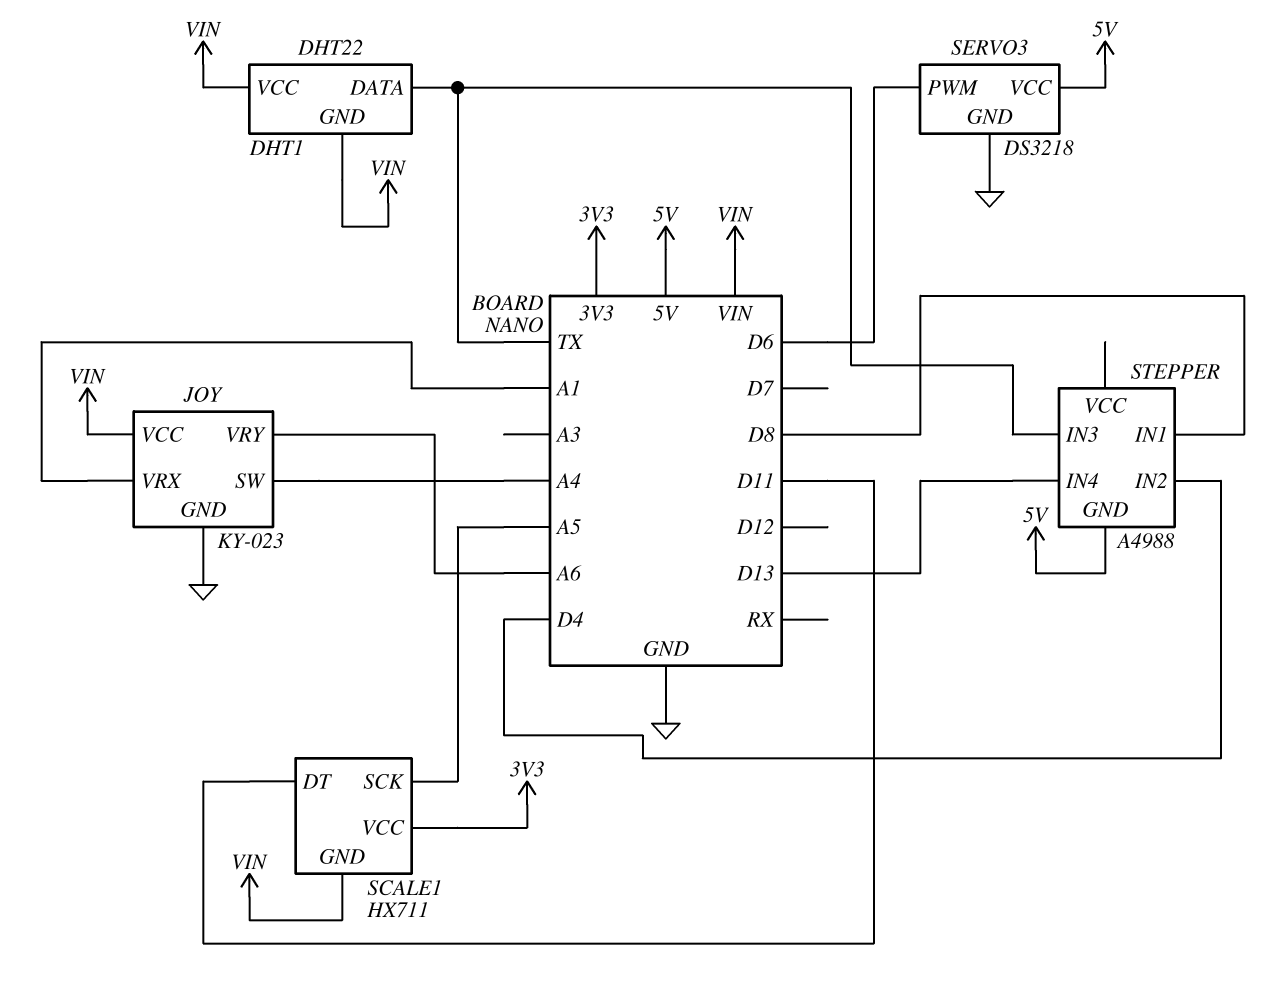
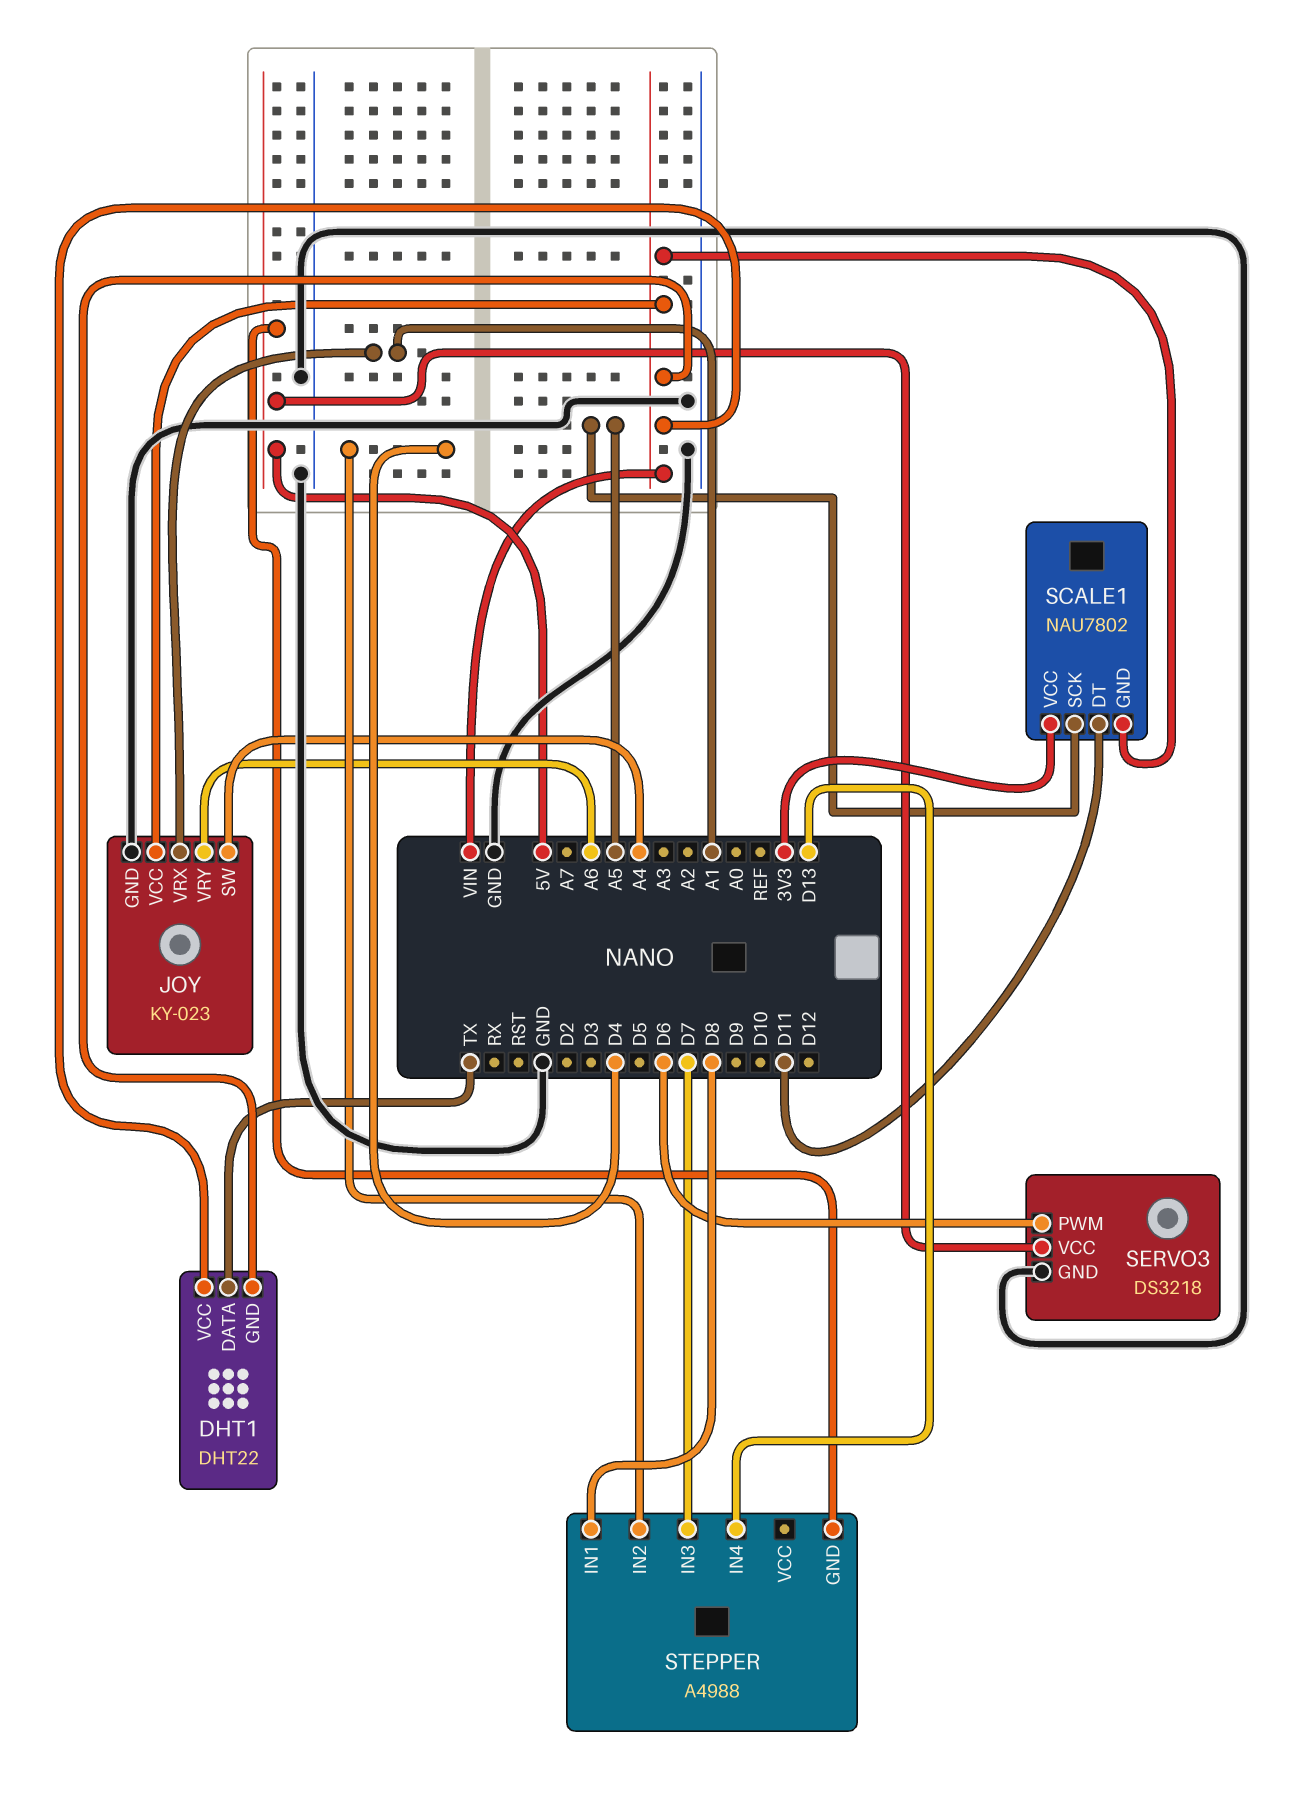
SCALE1: HX711 -> NAU7802
STEPPER pin IN3: TX -> D7

